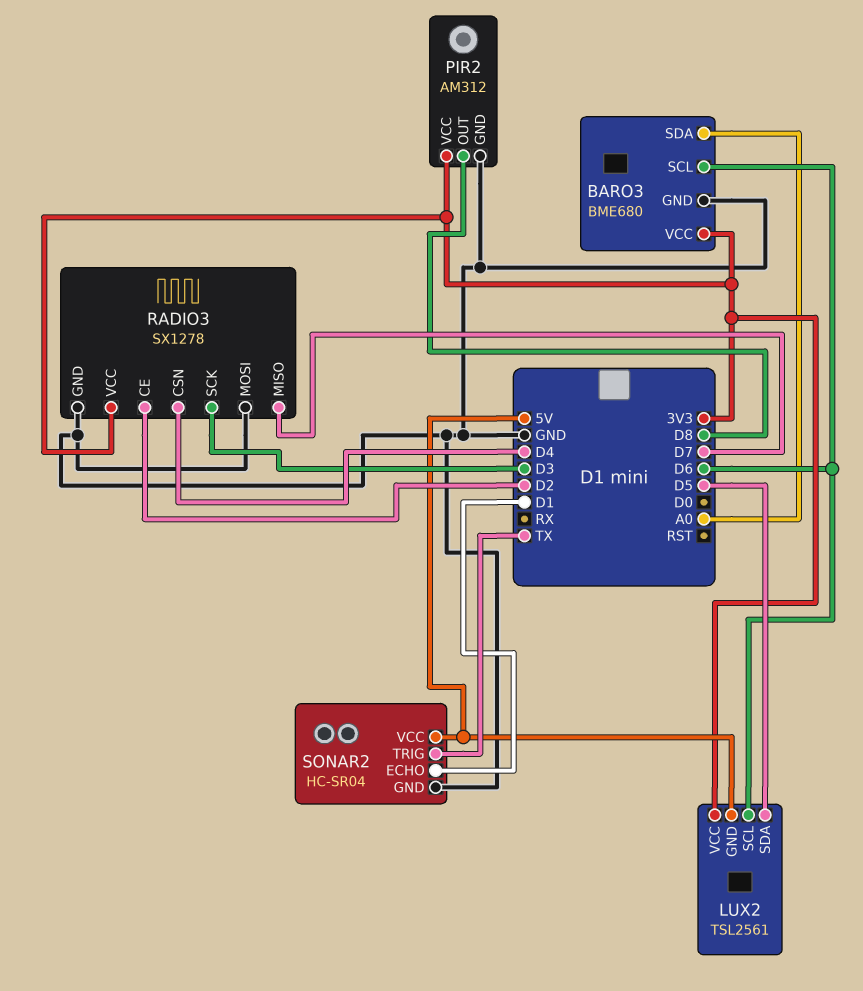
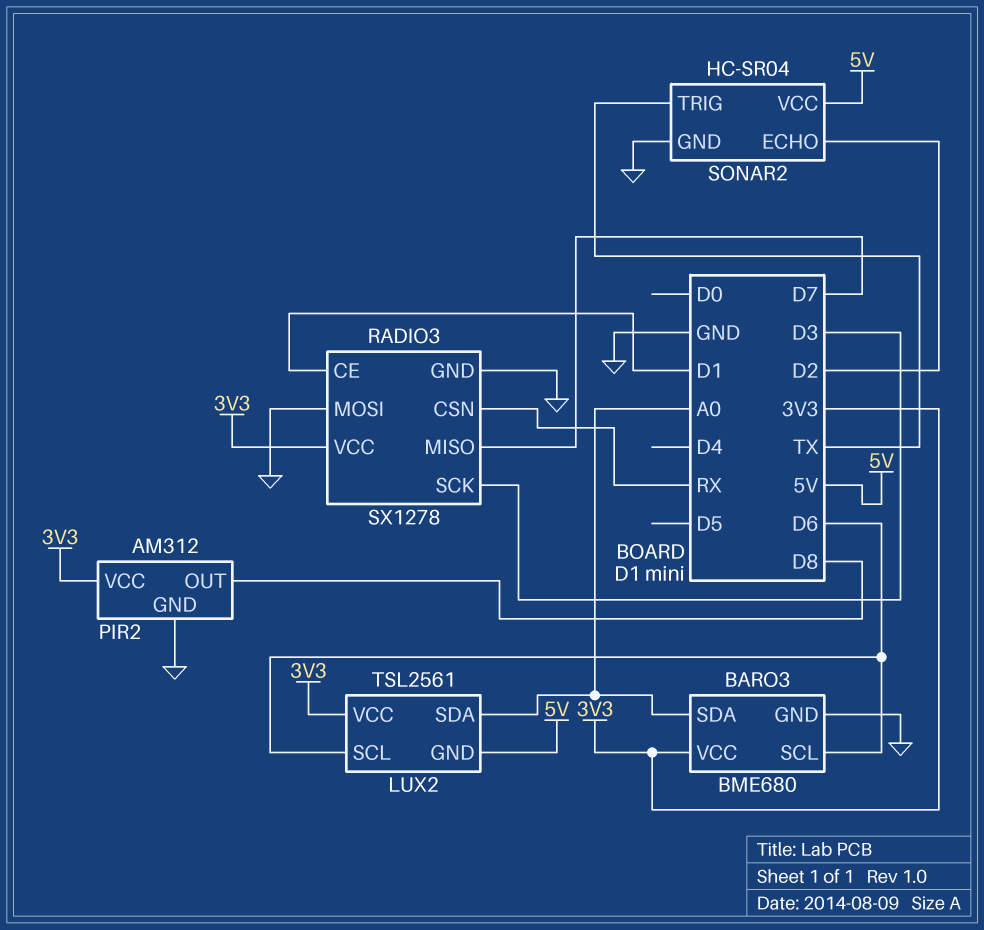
LUX2 pin SDA: D5 -> A0
RADIO3 pin CE: D2 -> D1
RADIO3 pin CSN: D4 -> RX
SONAR2 pin ECHO: D1 -> D2

